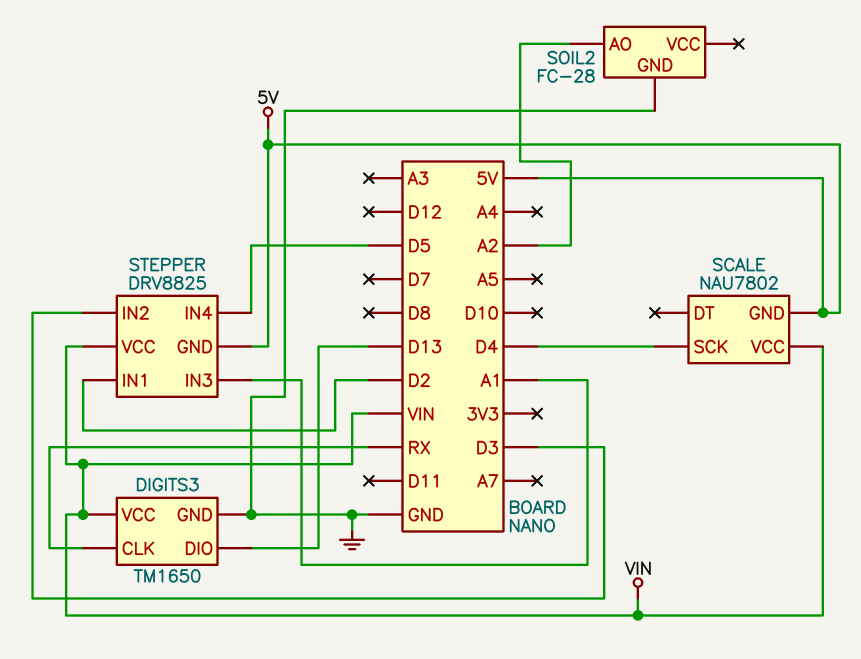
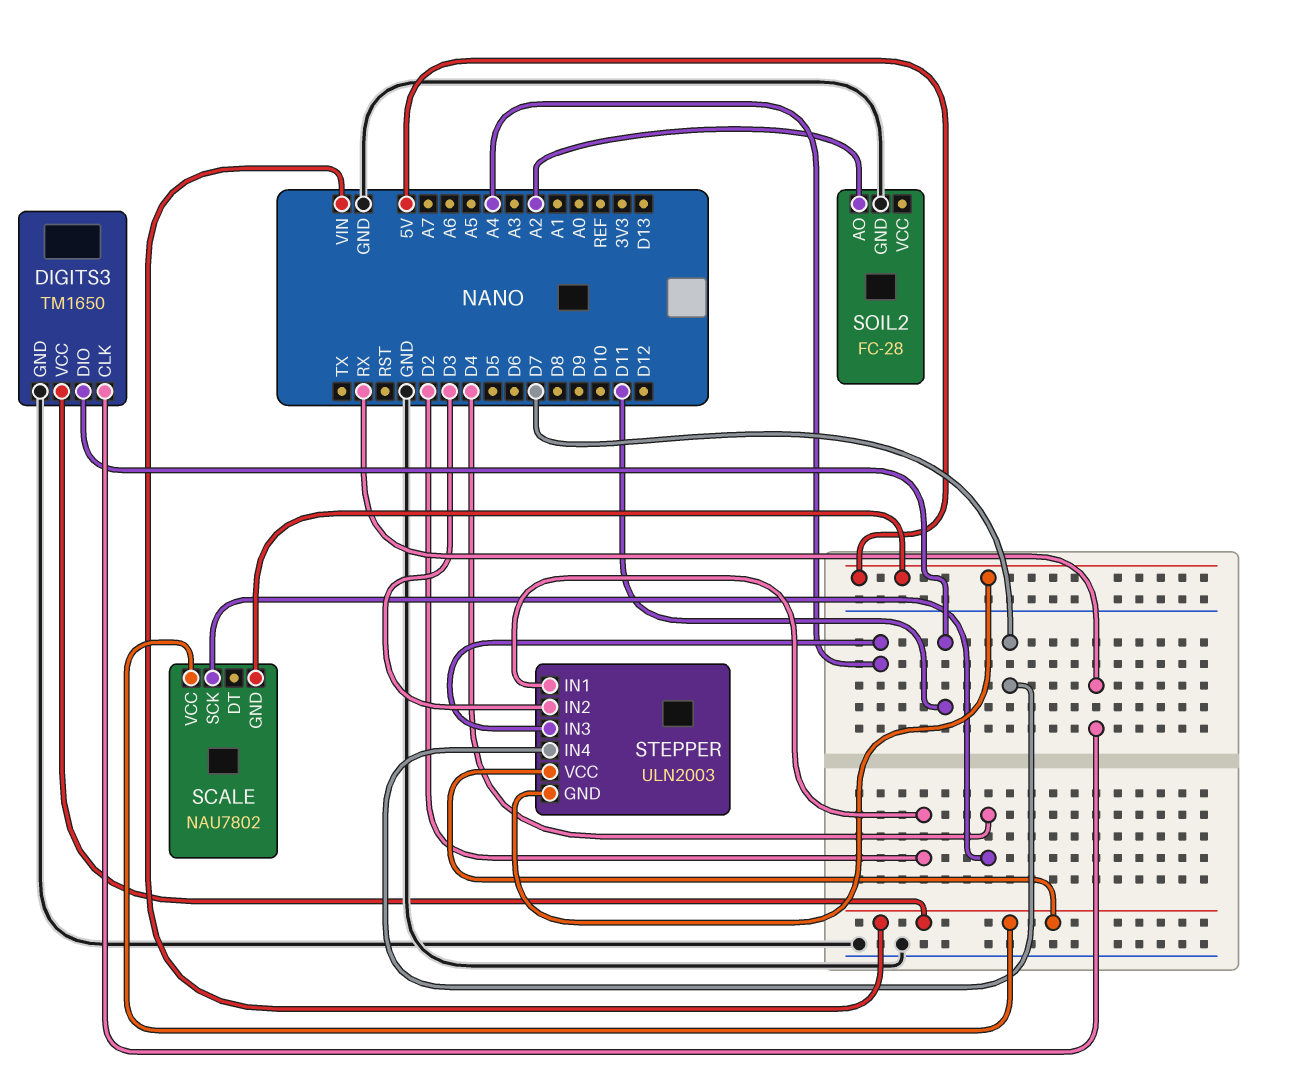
DIGITS3 pin DIO: D13 -> D11
STEPPER: DRV8825 -> ULN2003
STEPPER pin IN3: A1 -> A4
STEPPER pin IN4: D5 -> D7

